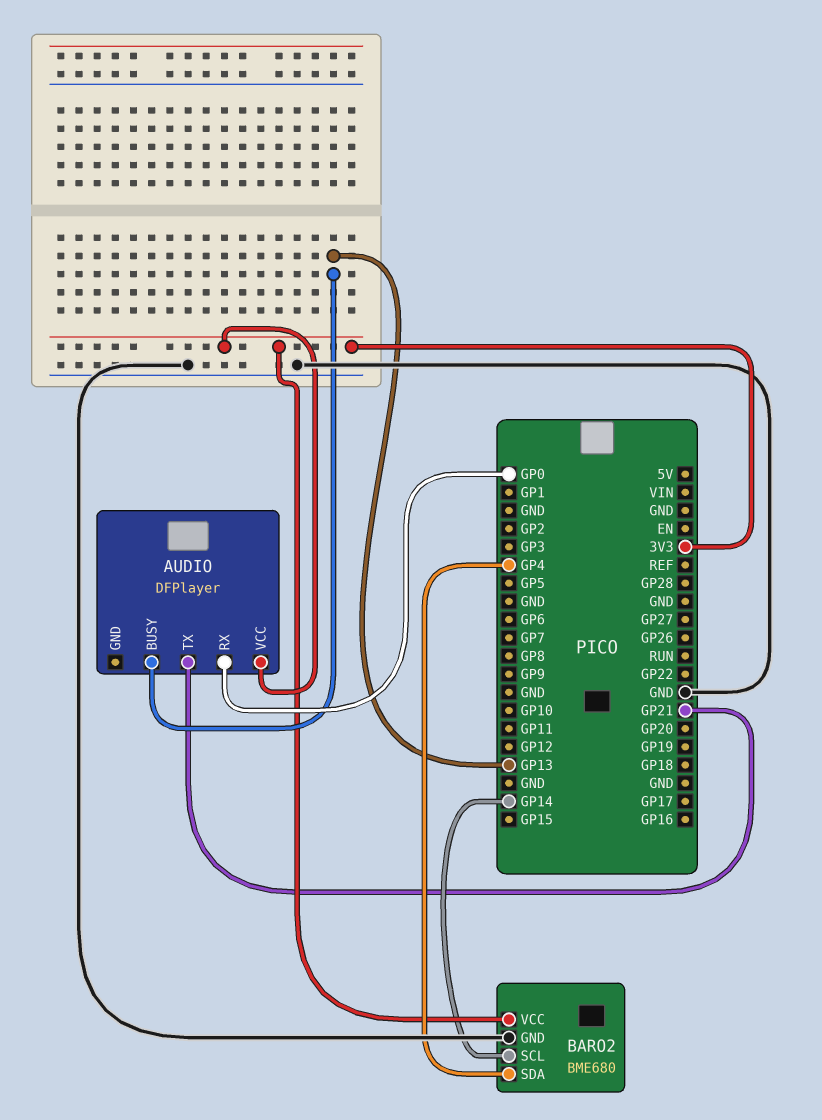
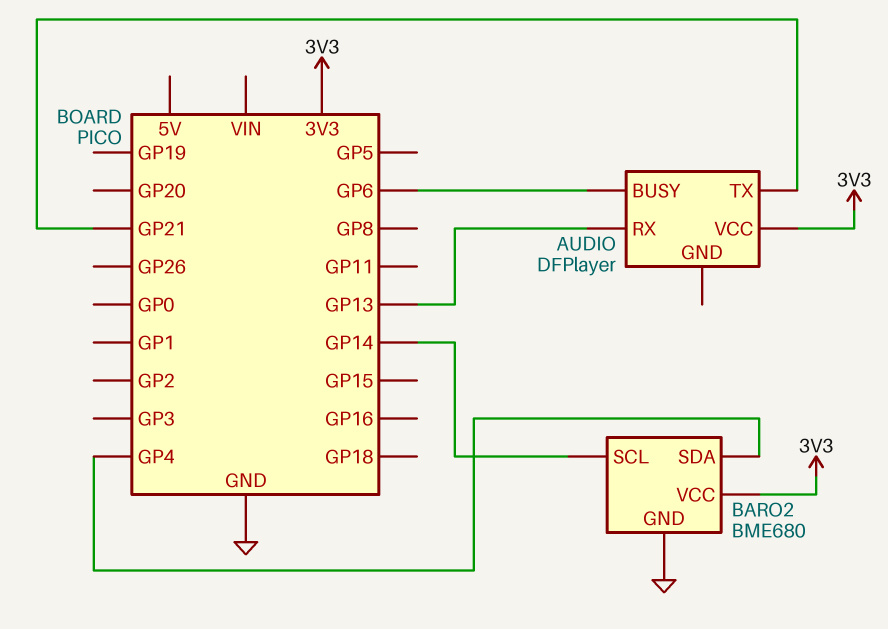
AUDIO pin BUSY: GP13 -> GP6
AUDIO pin RX: GP0 -> GP13

